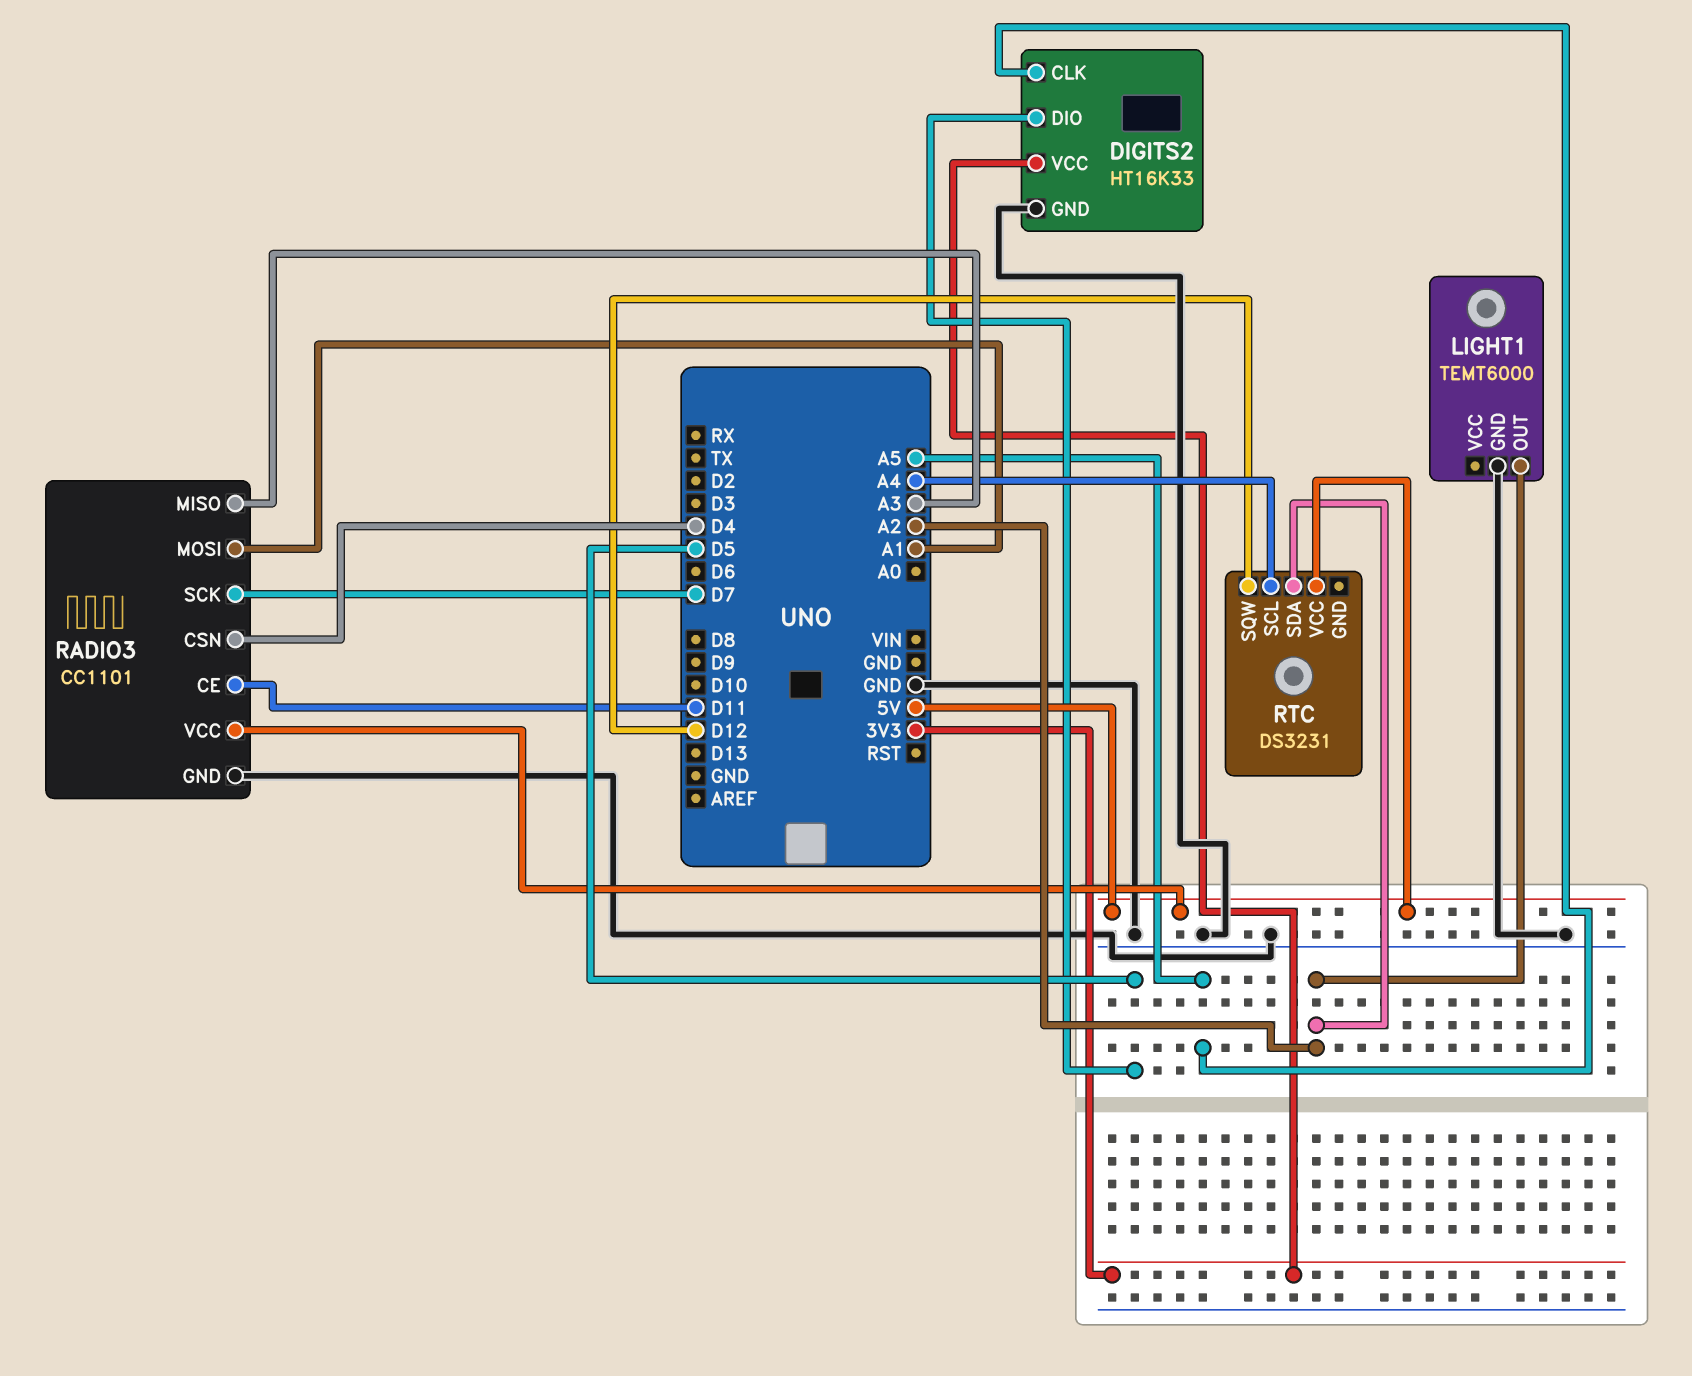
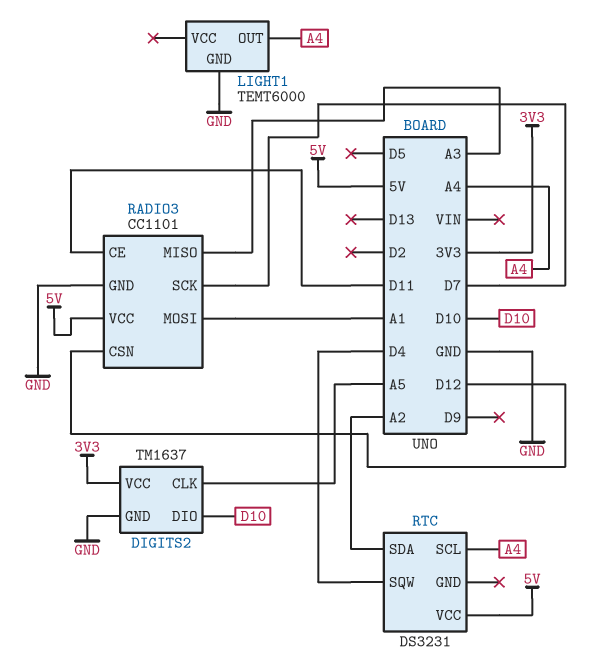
DIGITS2: HT16K33 -> TM1637
DIGITS2 pin DIO: D5 -> D10
LIGHT1 pin OUT: A2 -> A4
RADIO3 pin CSN: D4 -> D12
RTC pin SQW: D12 -> D4

